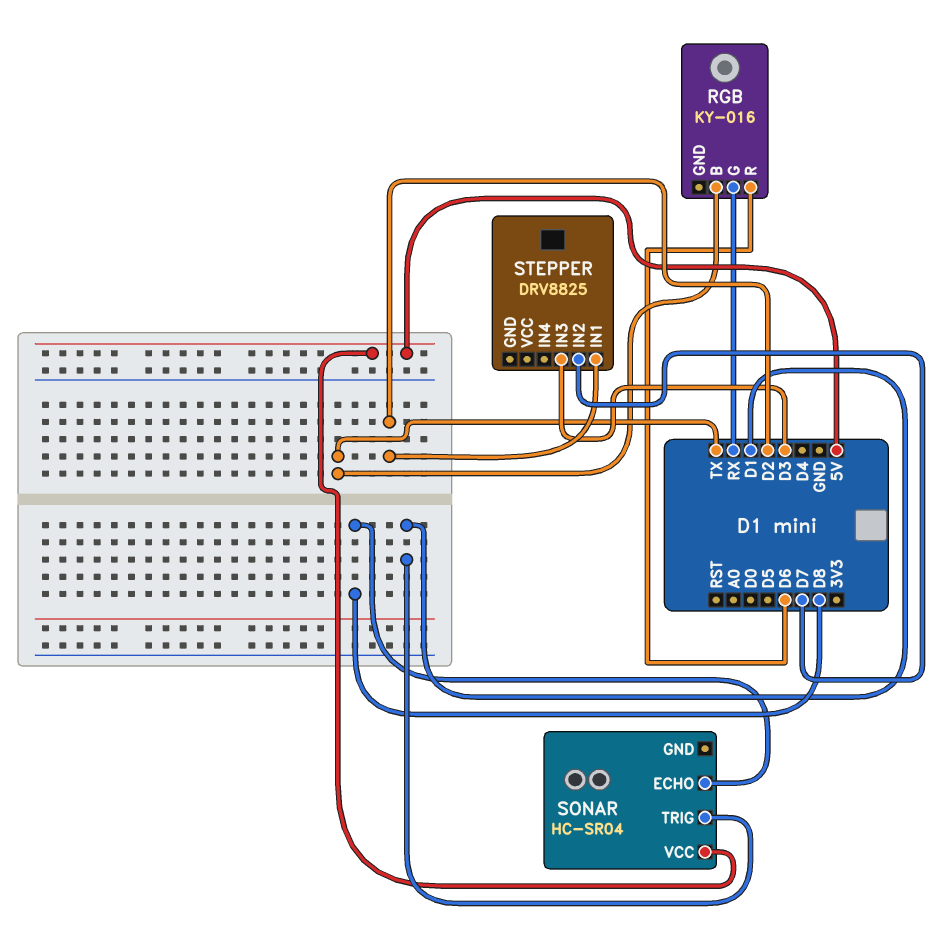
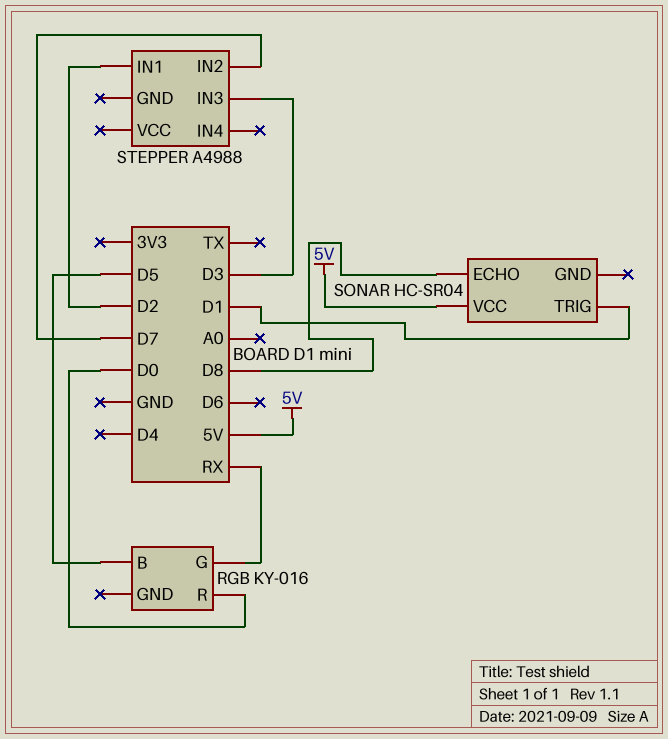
RGB pin B: TX -> D5
RGB pin R: D6 -> D0
STEPPER: DRV8825 -> A4988

